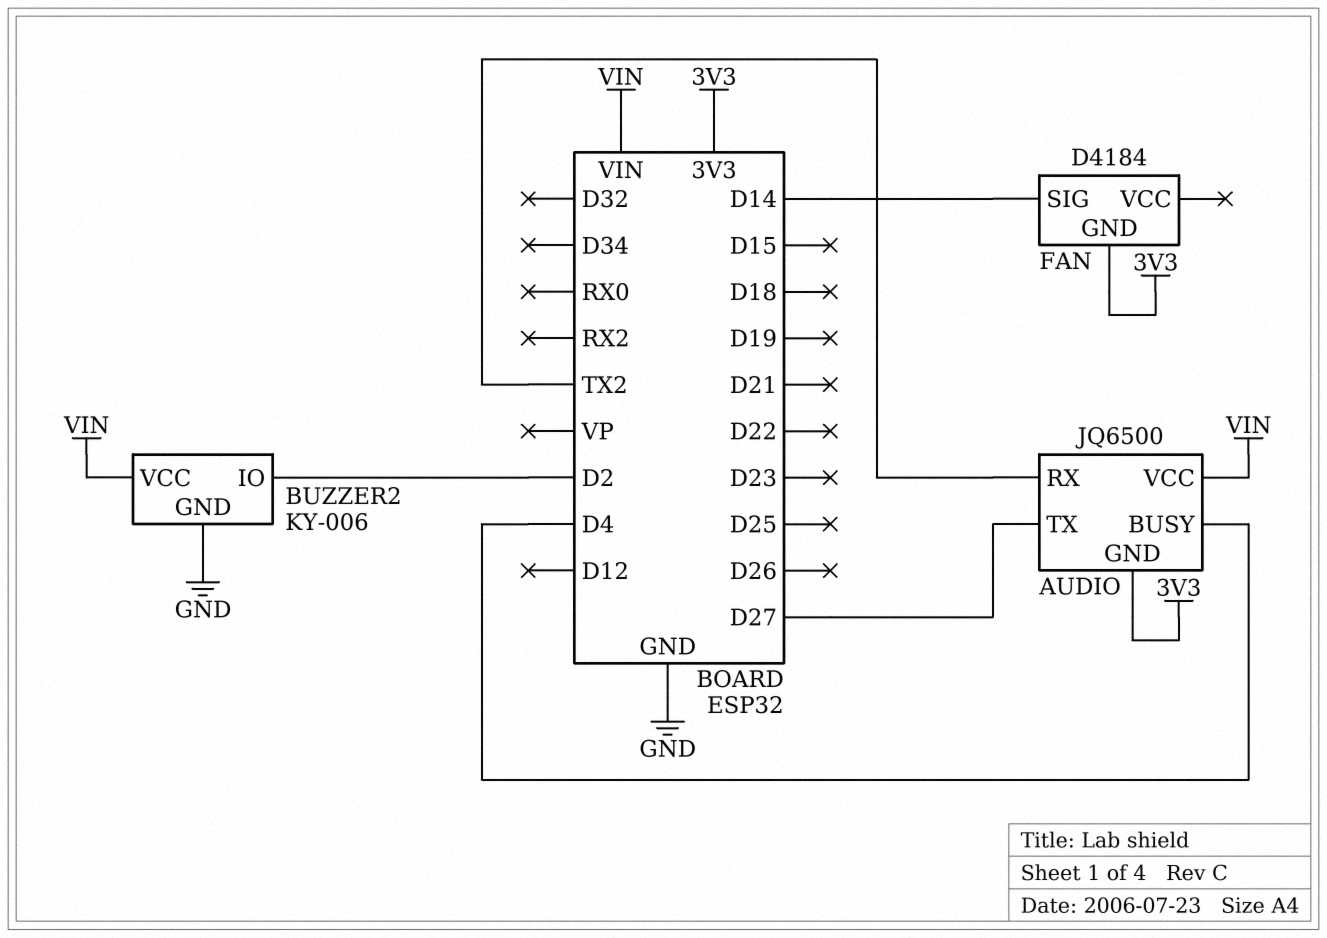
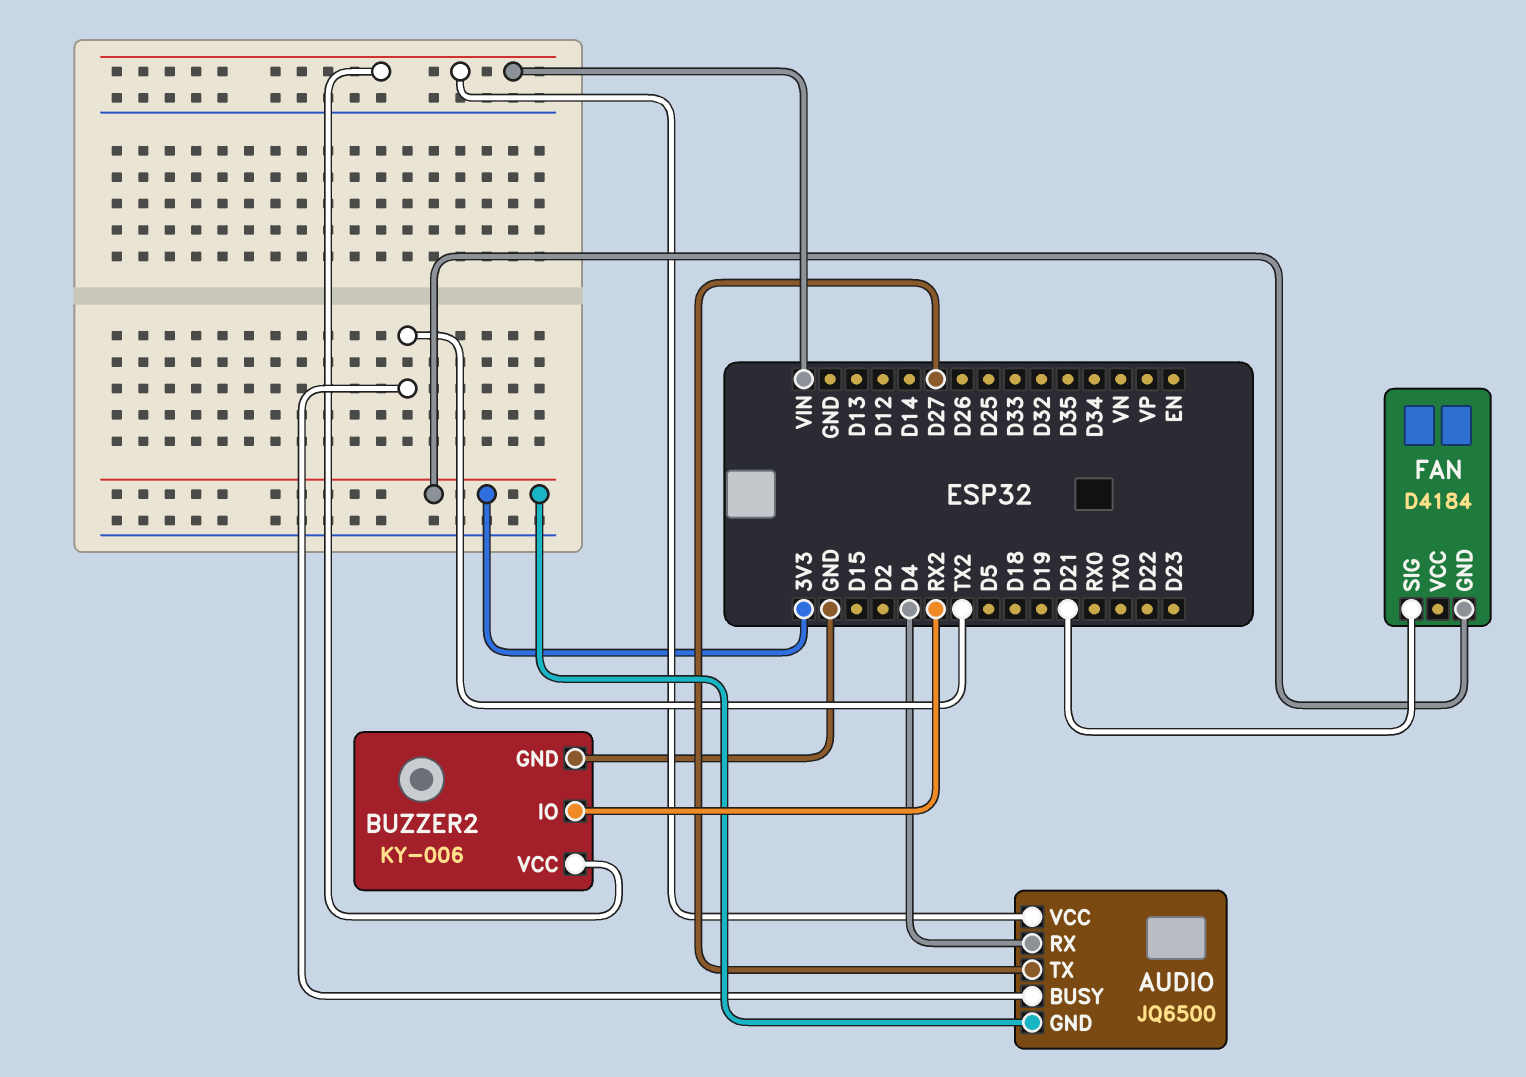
AUDIO pin BUSY: D4 -> TX2
AUDIO pin RX: TX2 -> D4
BUZZER2 pin IO: D2 -> RX2
FAN pin SIG: D14 -> D21

